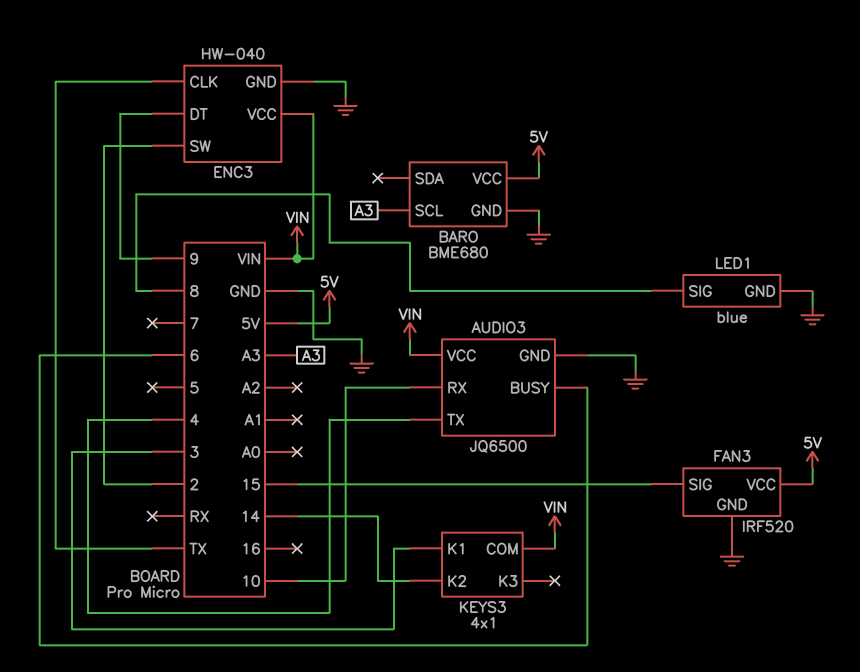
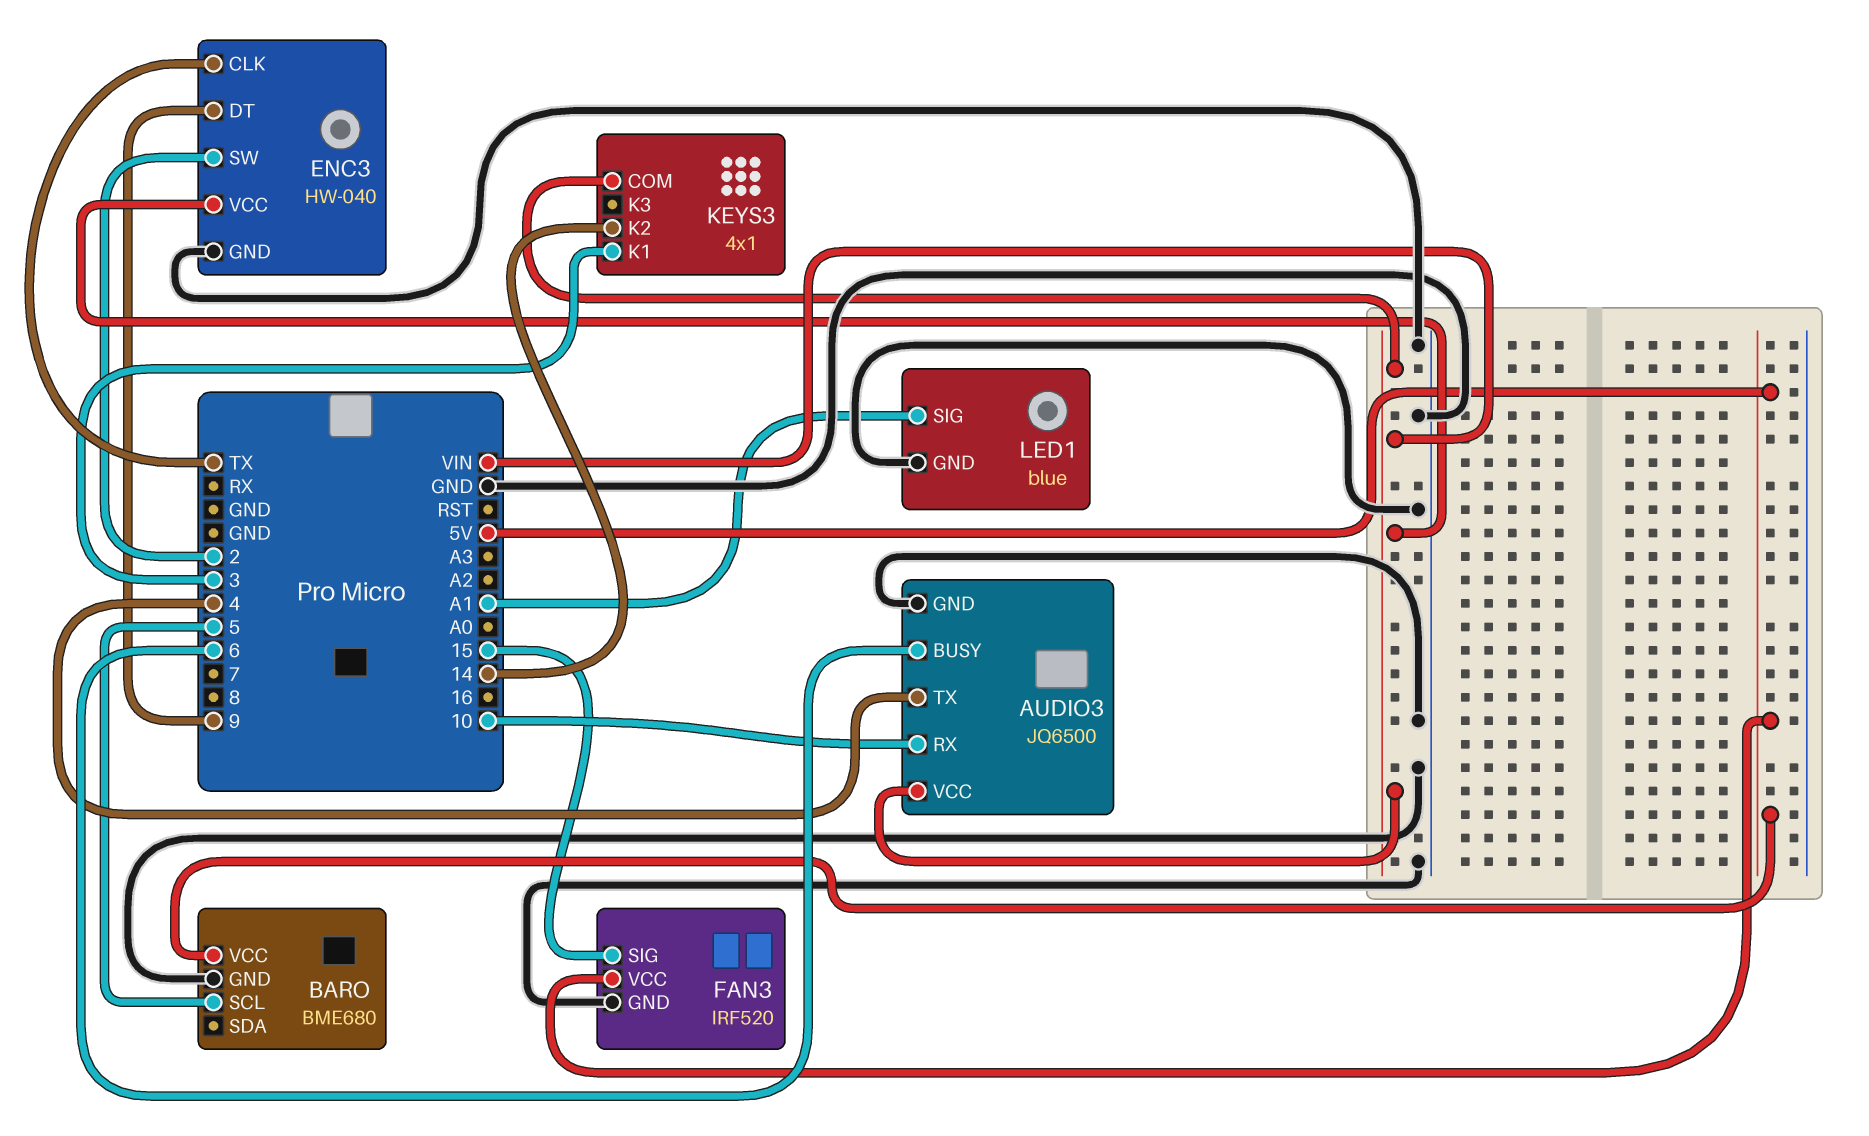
BARO pin SCL: A3 -> 5
LED1 pin SIG: 8 -> A1

